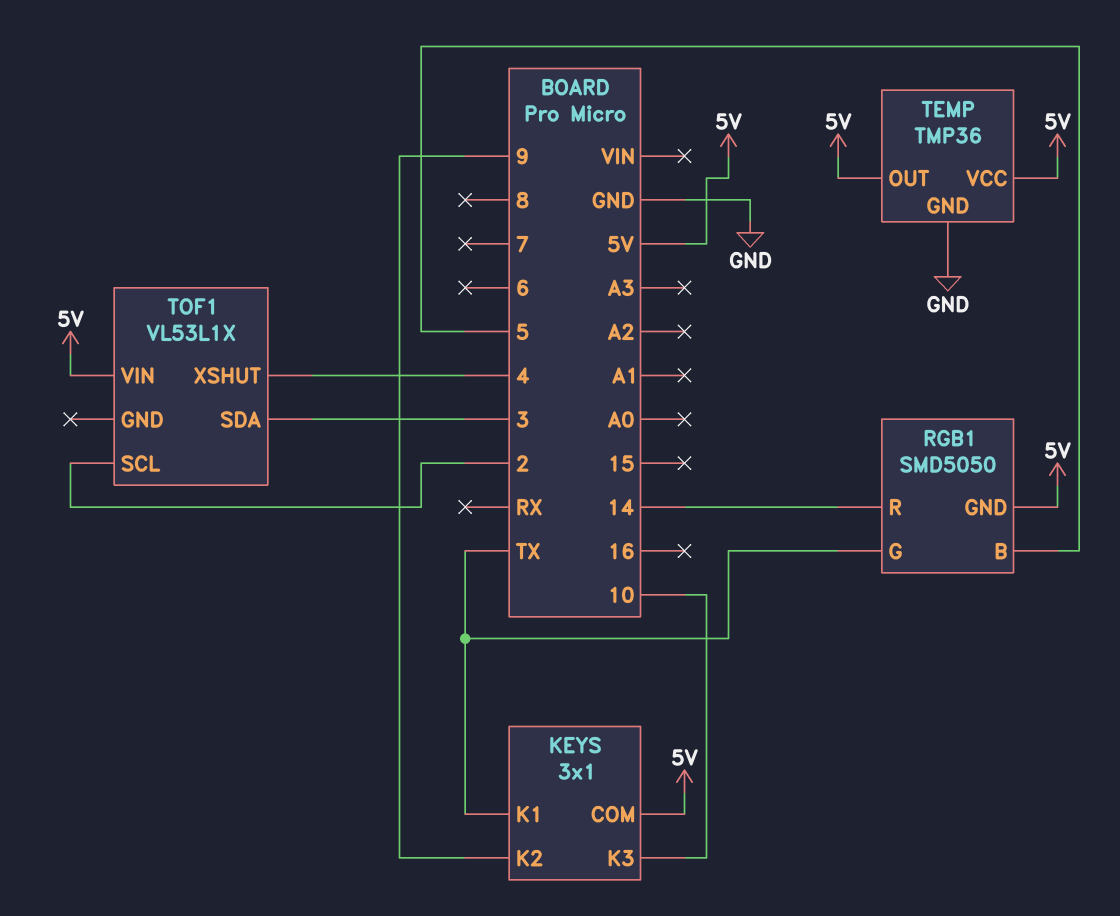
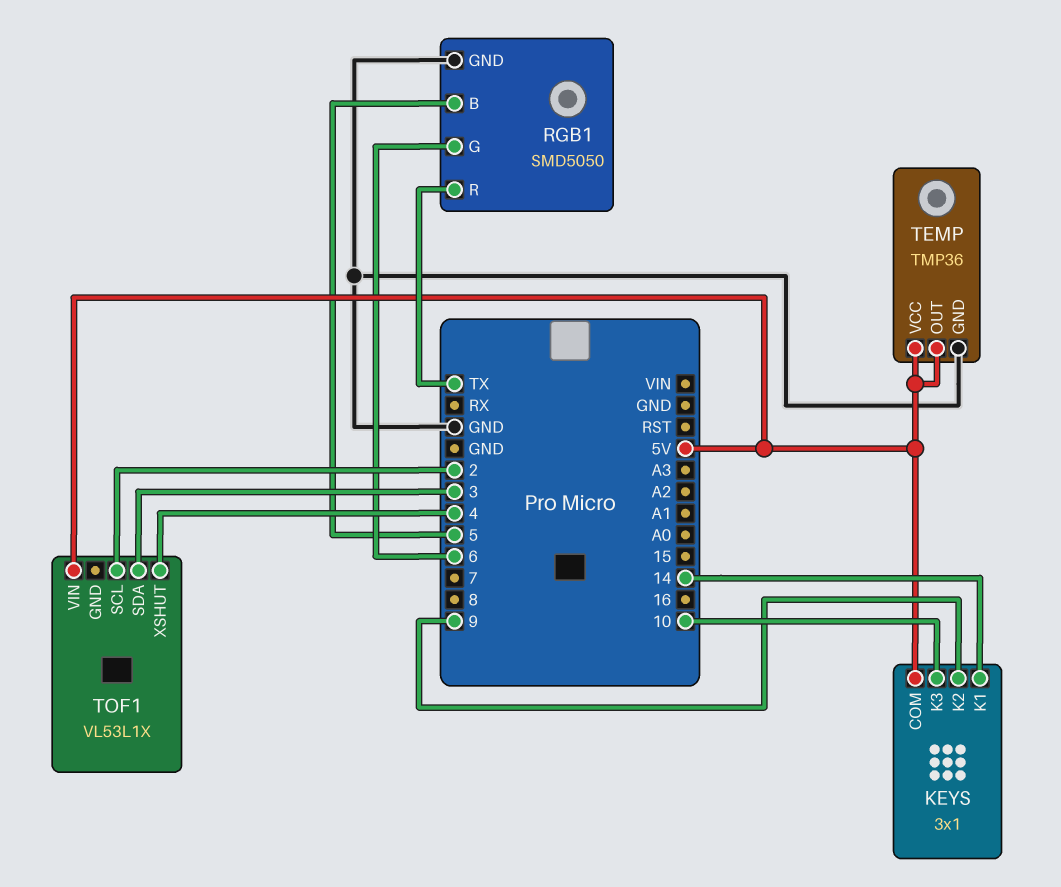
KEYS pin K1: TX -> 14
RGB1 pin G: TX -> 6
RGB1 pin GND: 5V -> GND
RGB1 pin R: 14 -> TX

